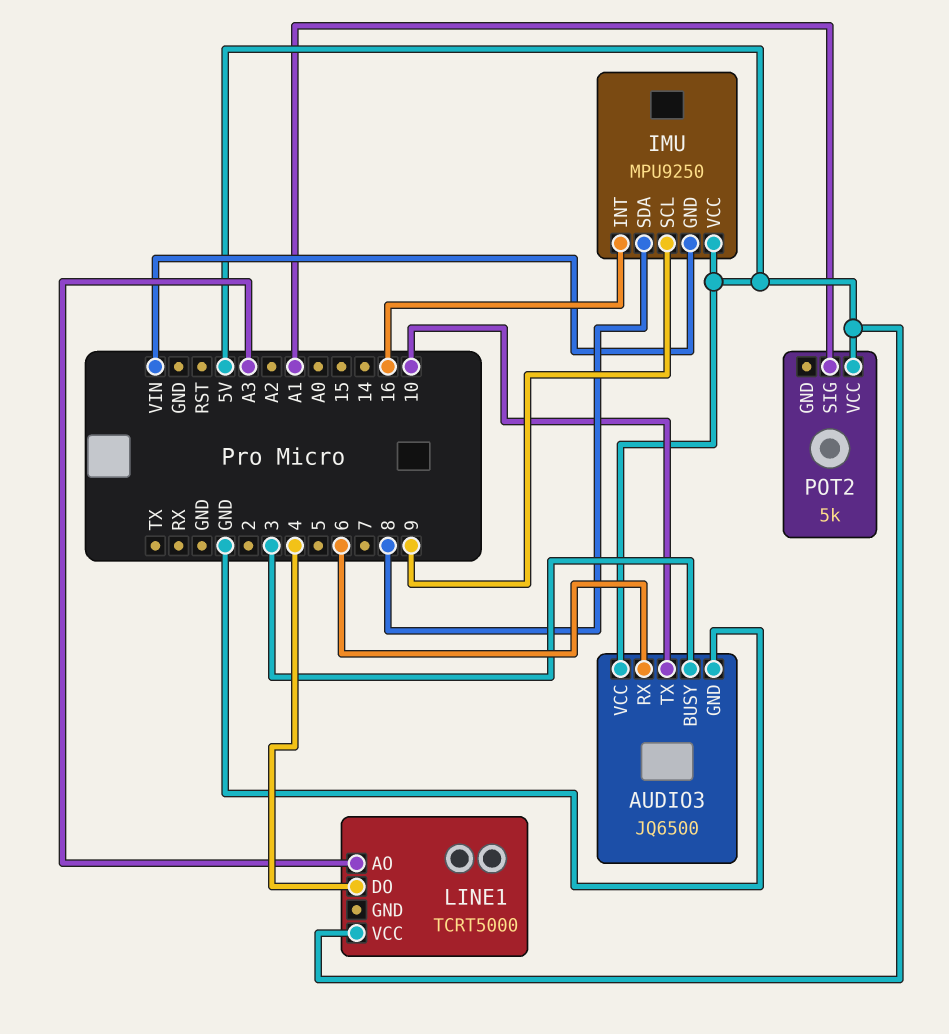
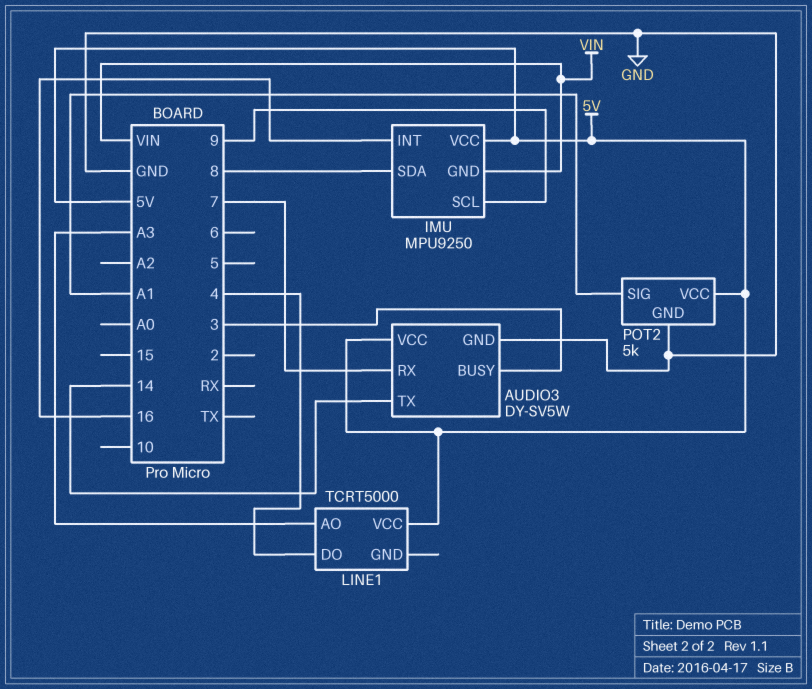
AUDIO3: JQ6500 -> DY-SV5W
AUDIO3 pin RX: 6 -> 7
AUDIO3 pin TX: 10 -> 14
POT2 pin GND: none -> GND

